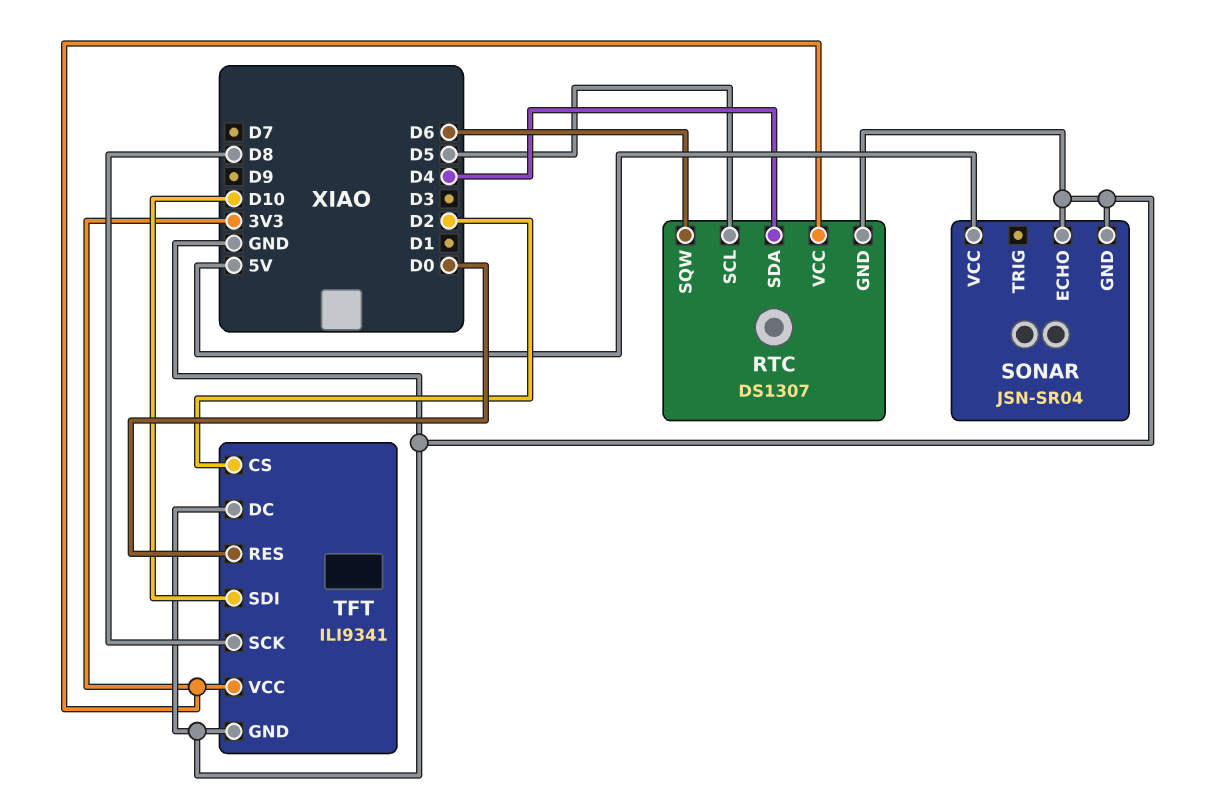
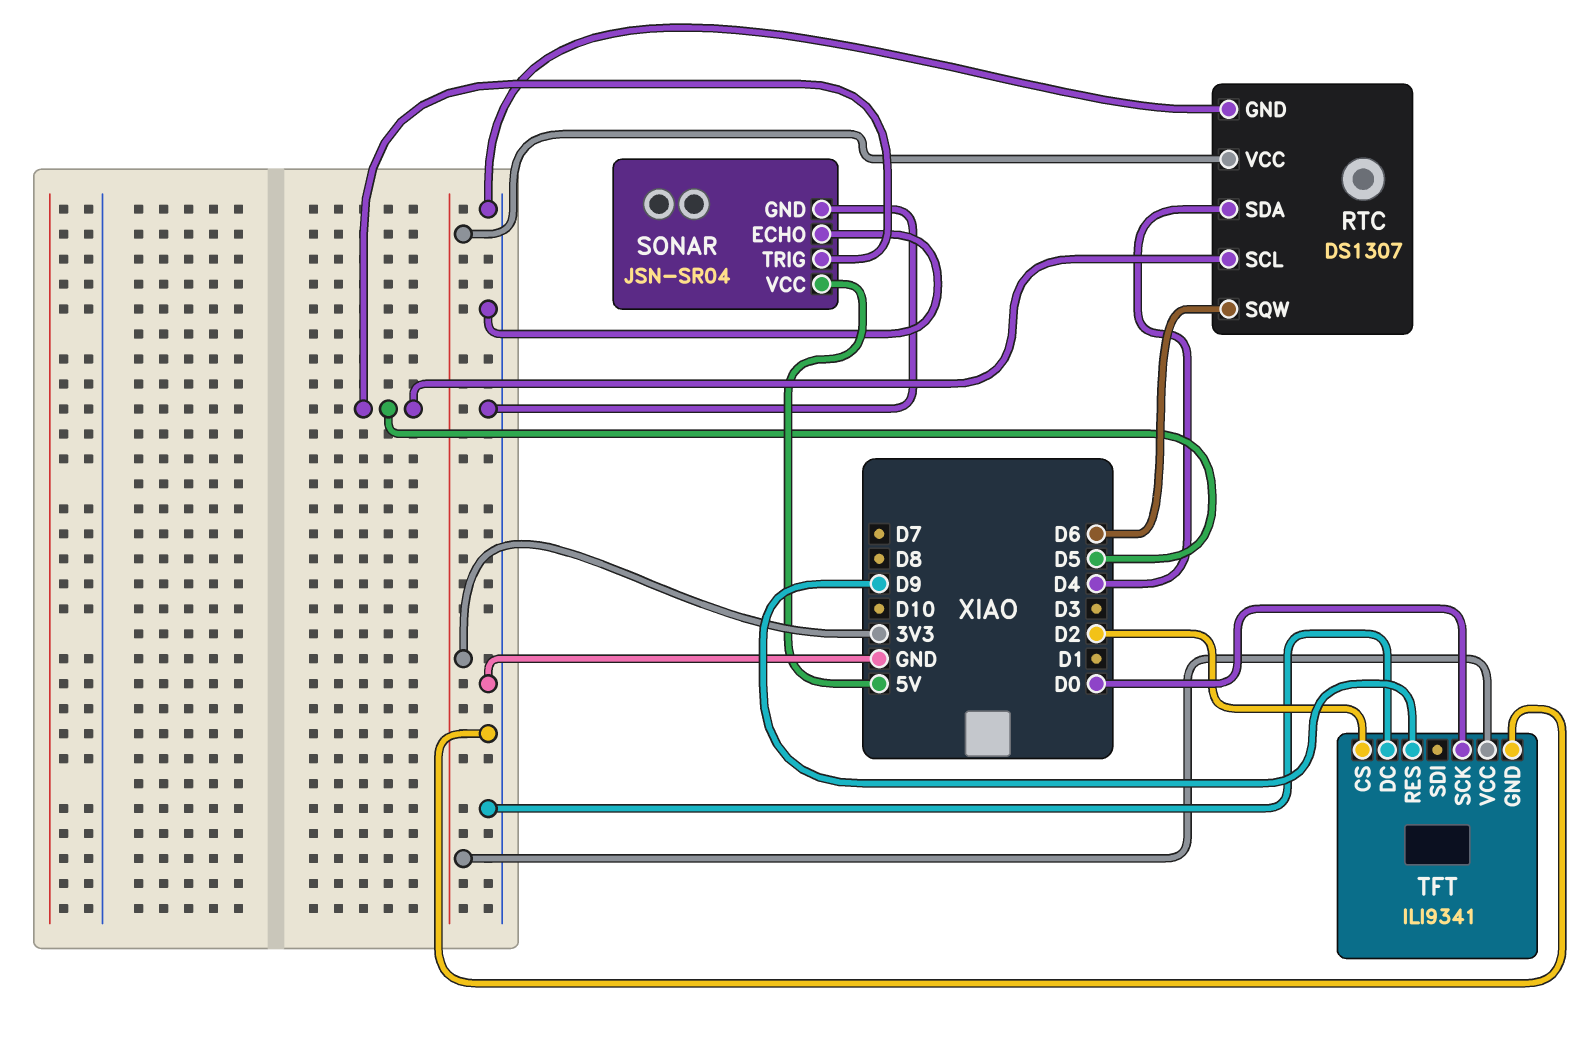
SONAR pin TRIG: none -> D5
TFT pin RES: D0 -> D9
TFT pin SCK: D8 -> D0
TFT pin SDI: D10 -> none

